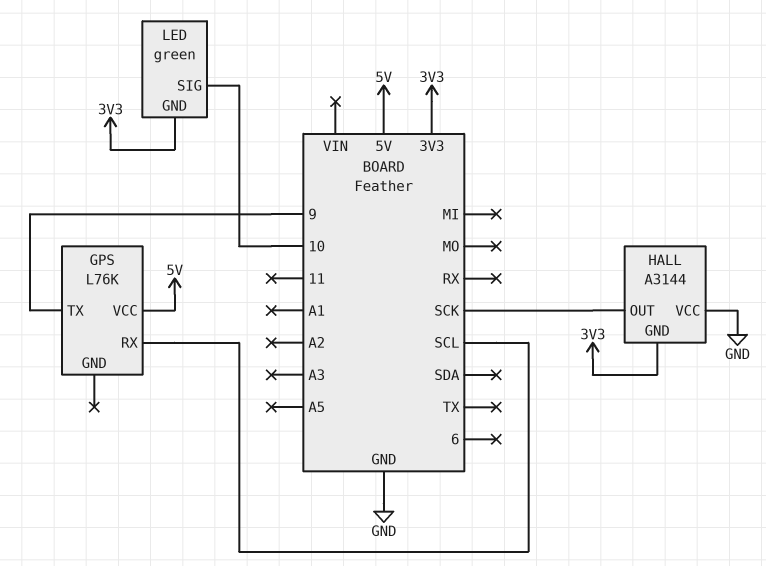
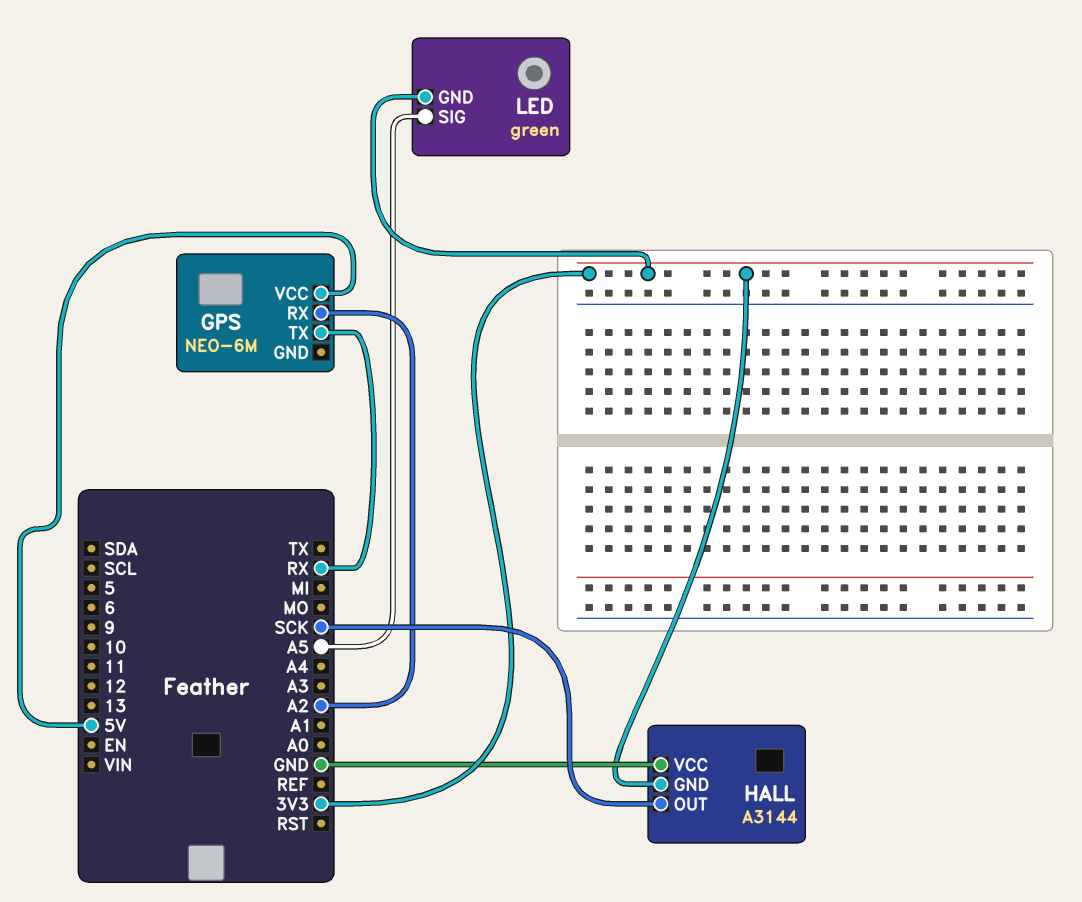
GPS: L76K -> NEO-6M
GPS pin RX: SCL -> A2
GPS pin TX: 9 -> RX
LED pin SIG: 10 -> A5

